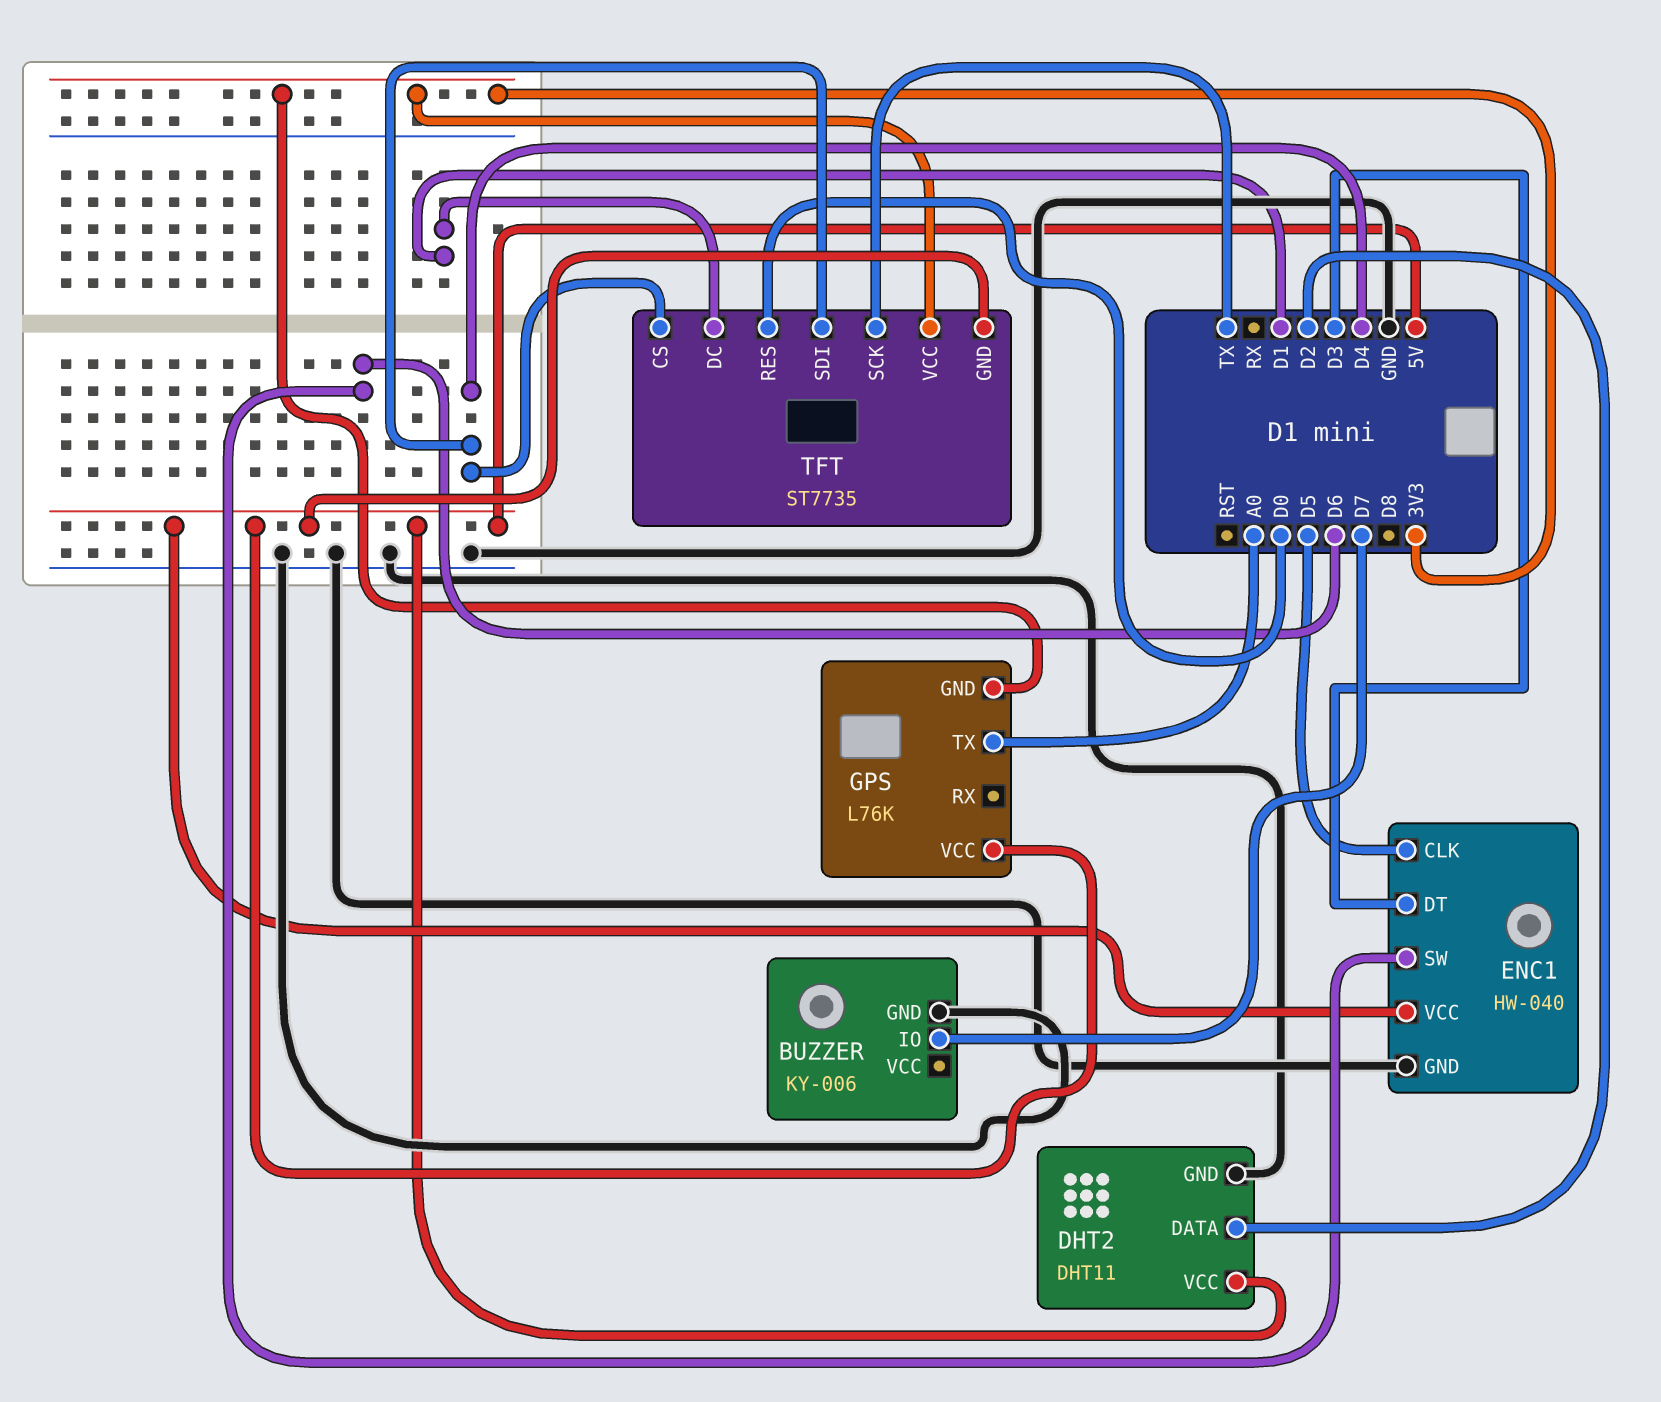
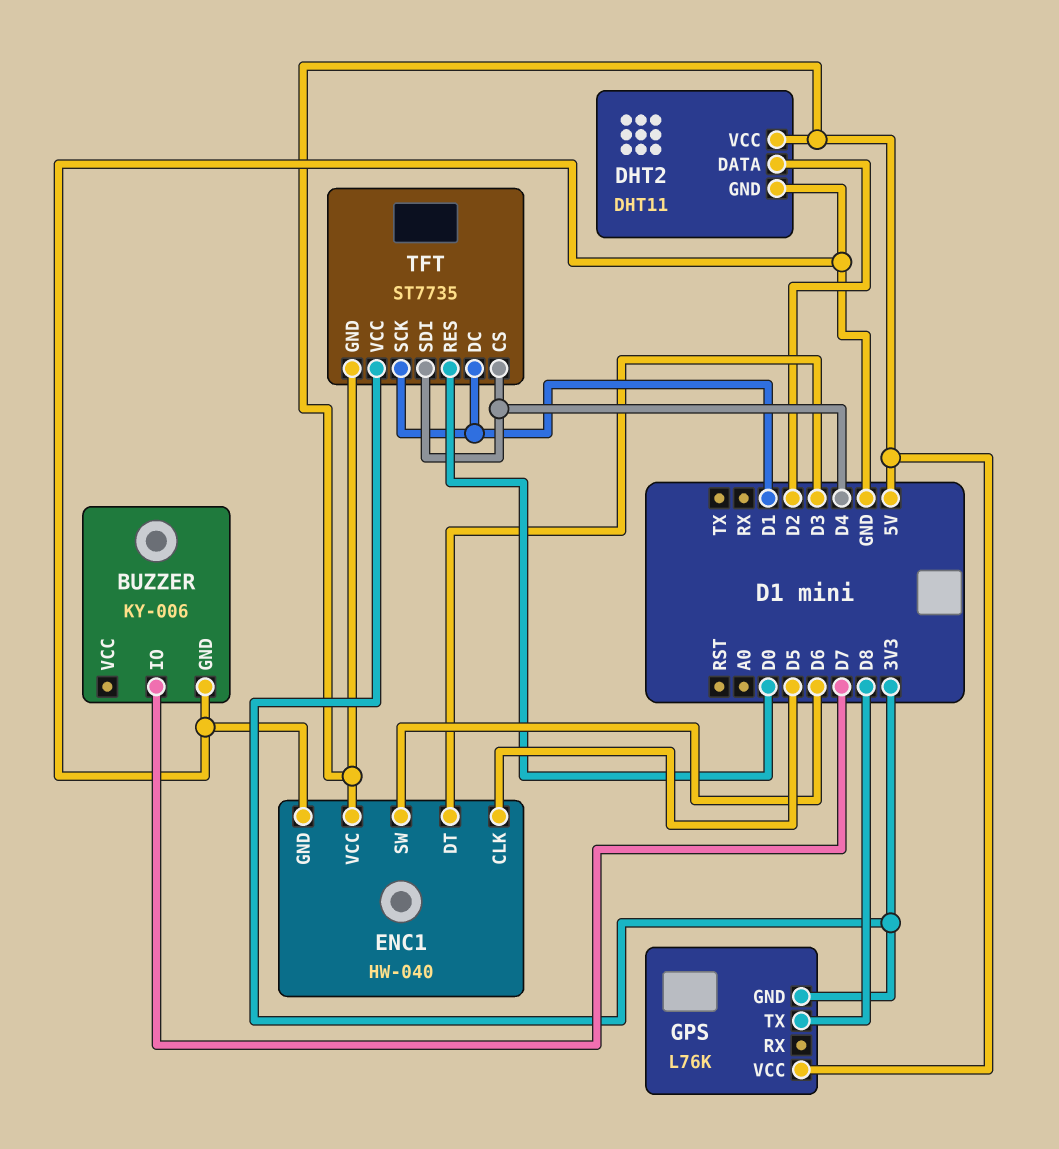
GPS pin TX: A0 -> D8
TFT pin SCK: TX -> D1

